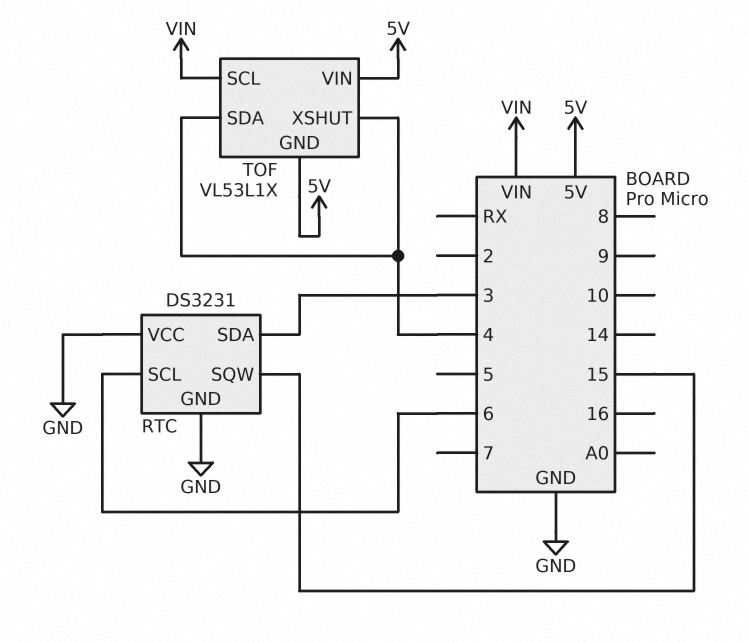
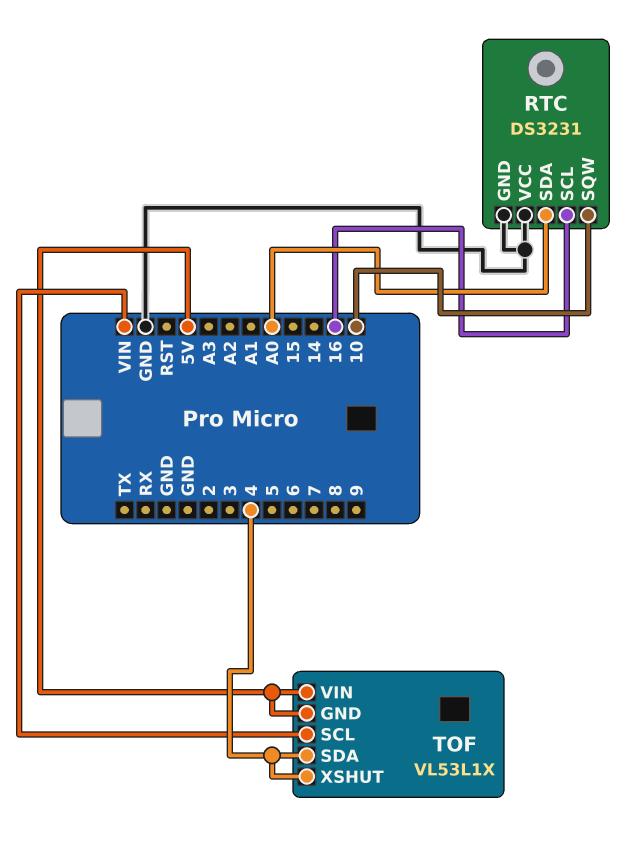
RTC pin SCL: 6 -> 16
RTC pin SDA: 3 -> A0
RTC pin SQW: 15 -> 10

